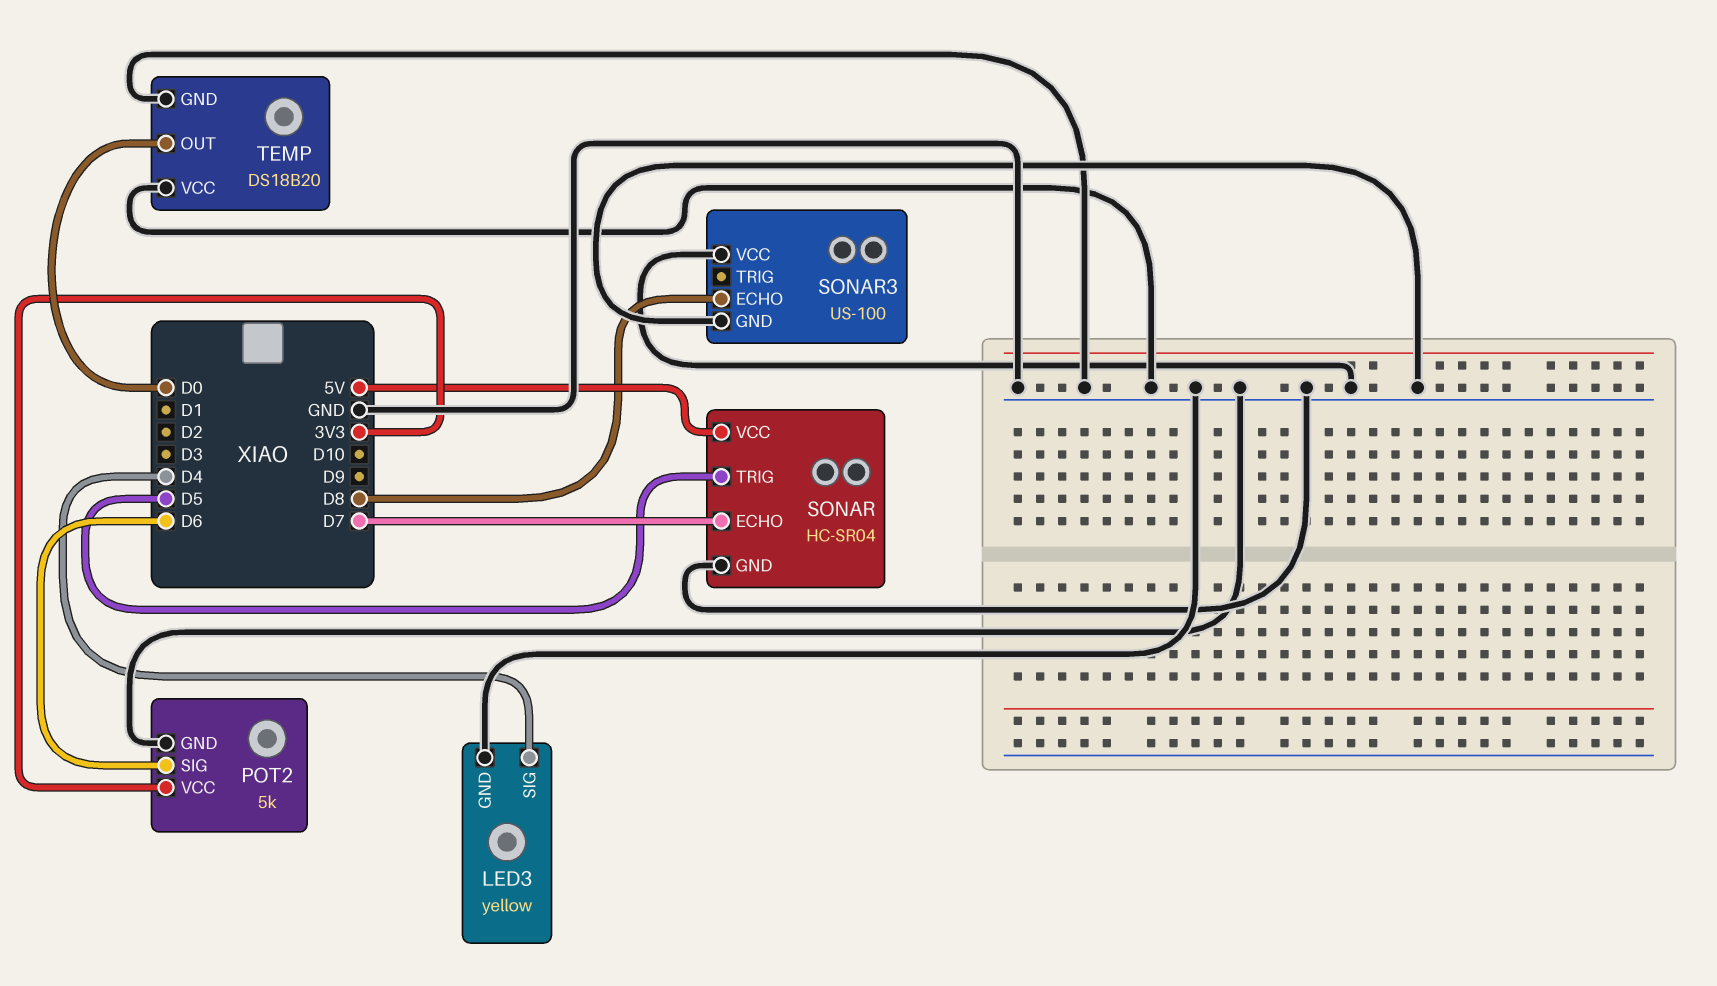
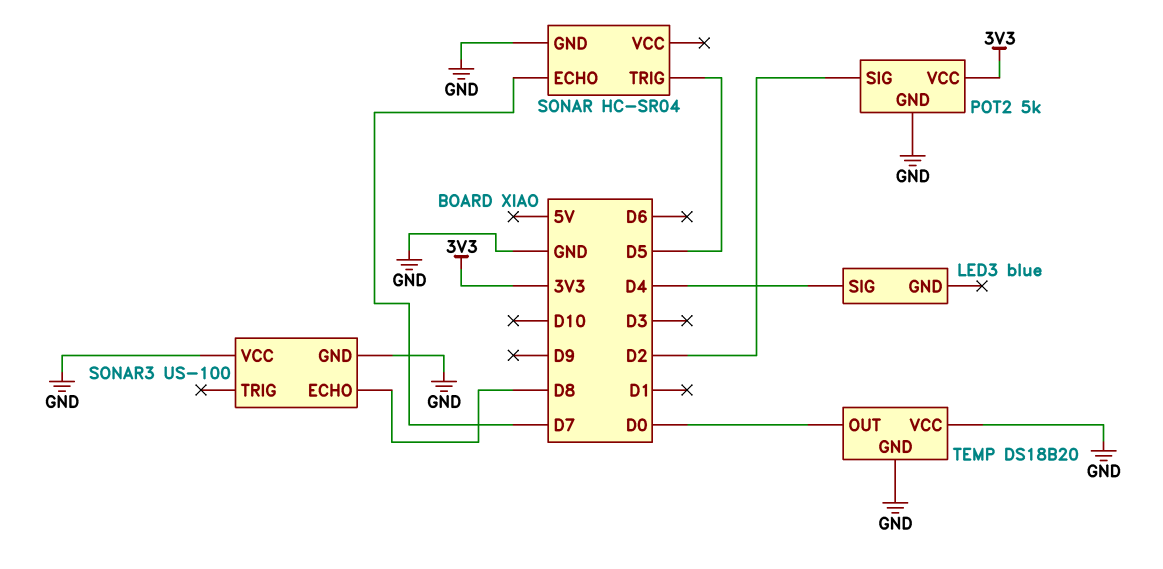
LED3: yellow -> blue
LED3 pin GND: GND -> none
POT2 pin SIG: D6 -> D2
SONAR pin VCC: 5V -> none

